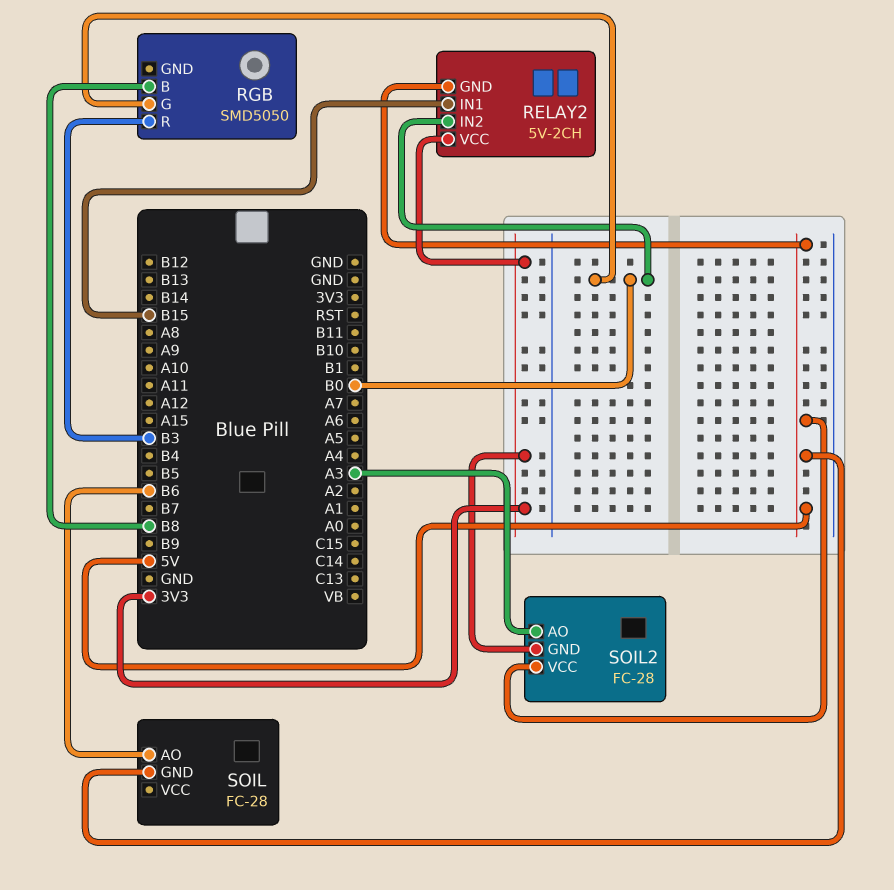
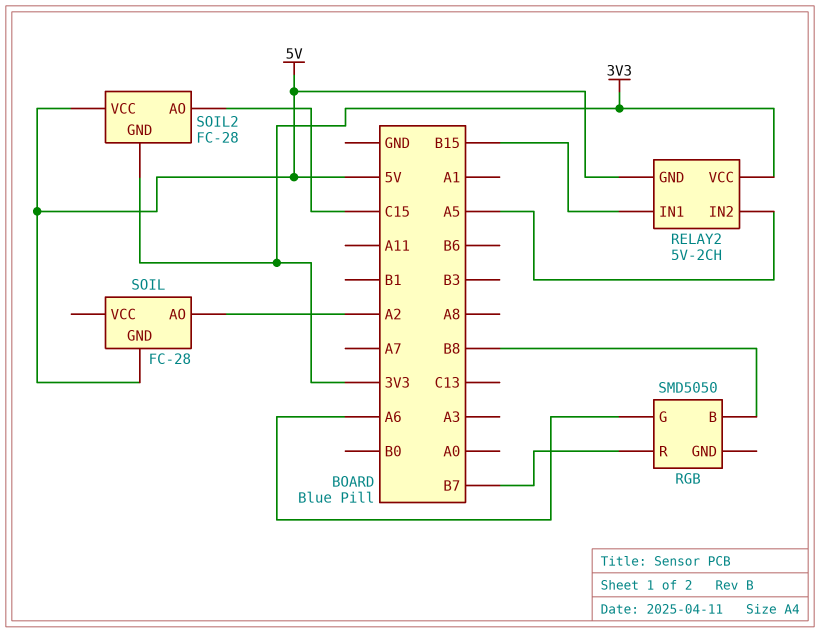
RELAY2 pin IN2: B0 -> A5
RGB pin G: B0 -> A6
RGB pin R: B3 -> B7
SOIL pin AO: B6 -> A2
SOIL2 pin AO: A3 -> C15

